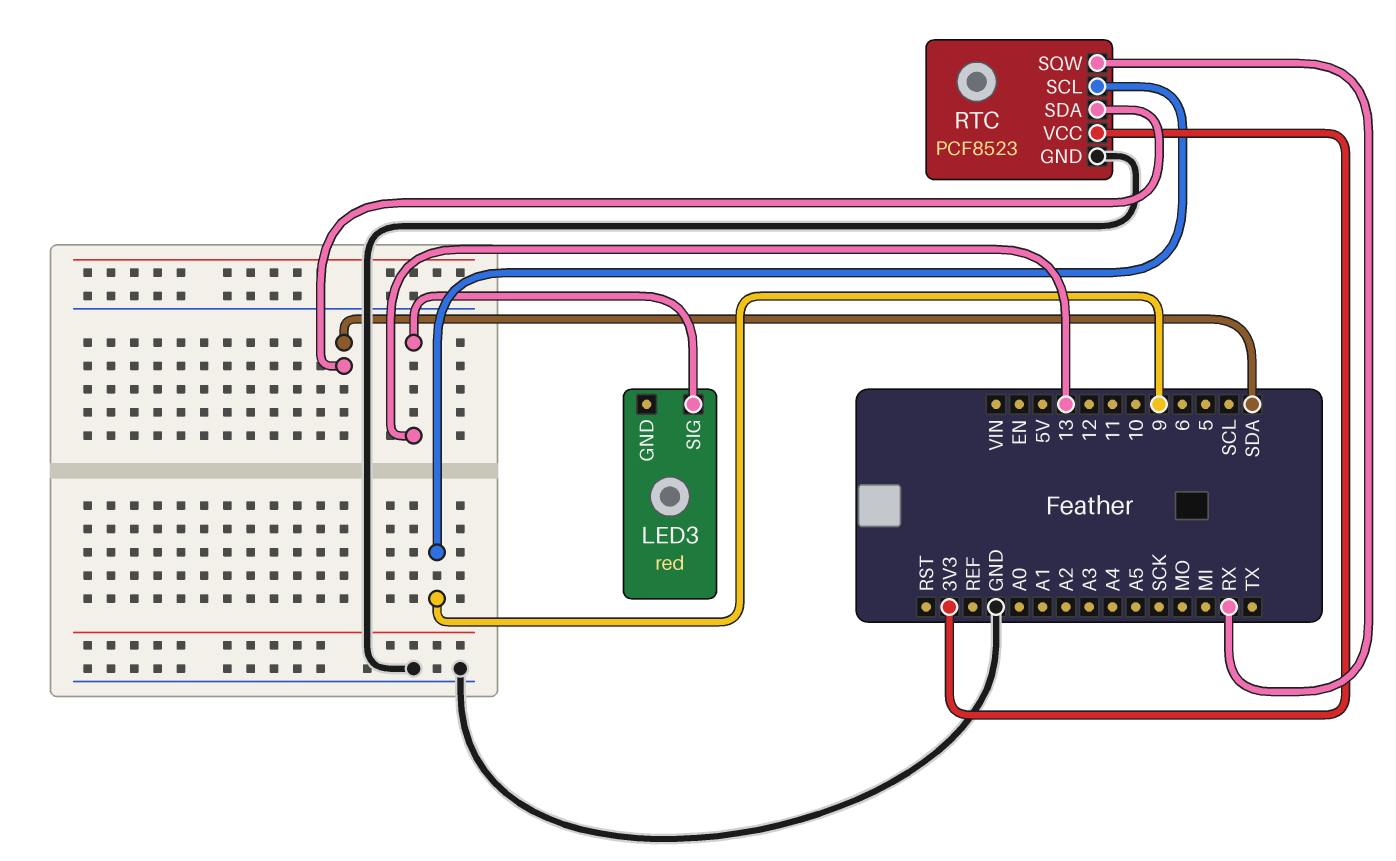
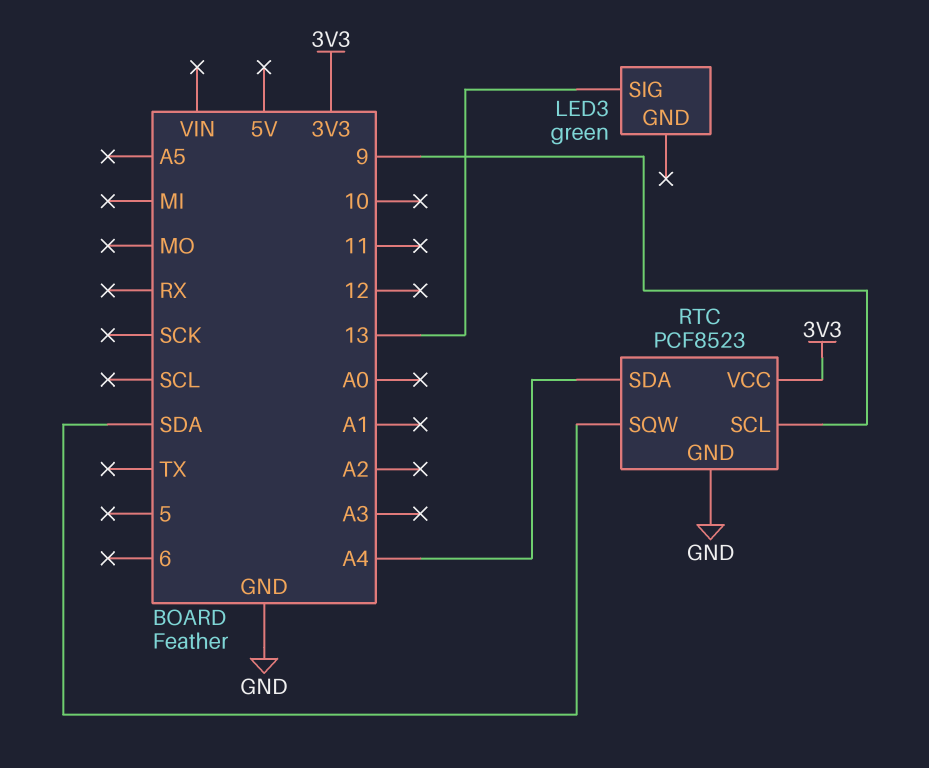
LED3: red -> green
RTC pin SDA: SDA -> A4
RTC pin SQW: RX -> SDA

